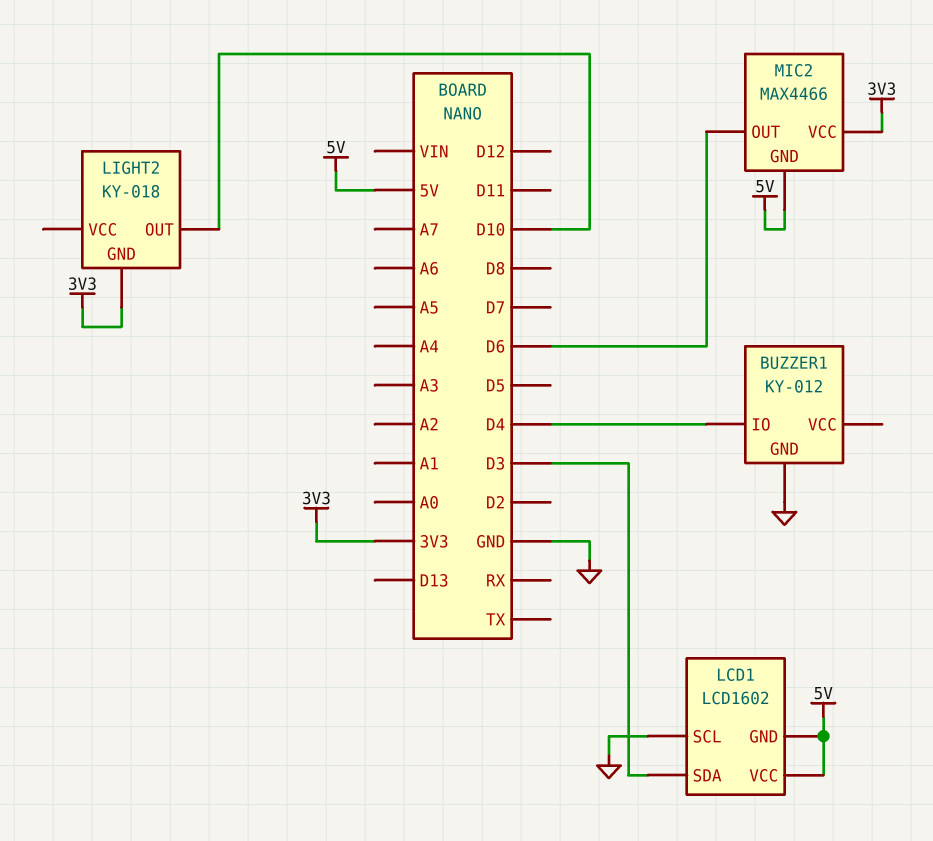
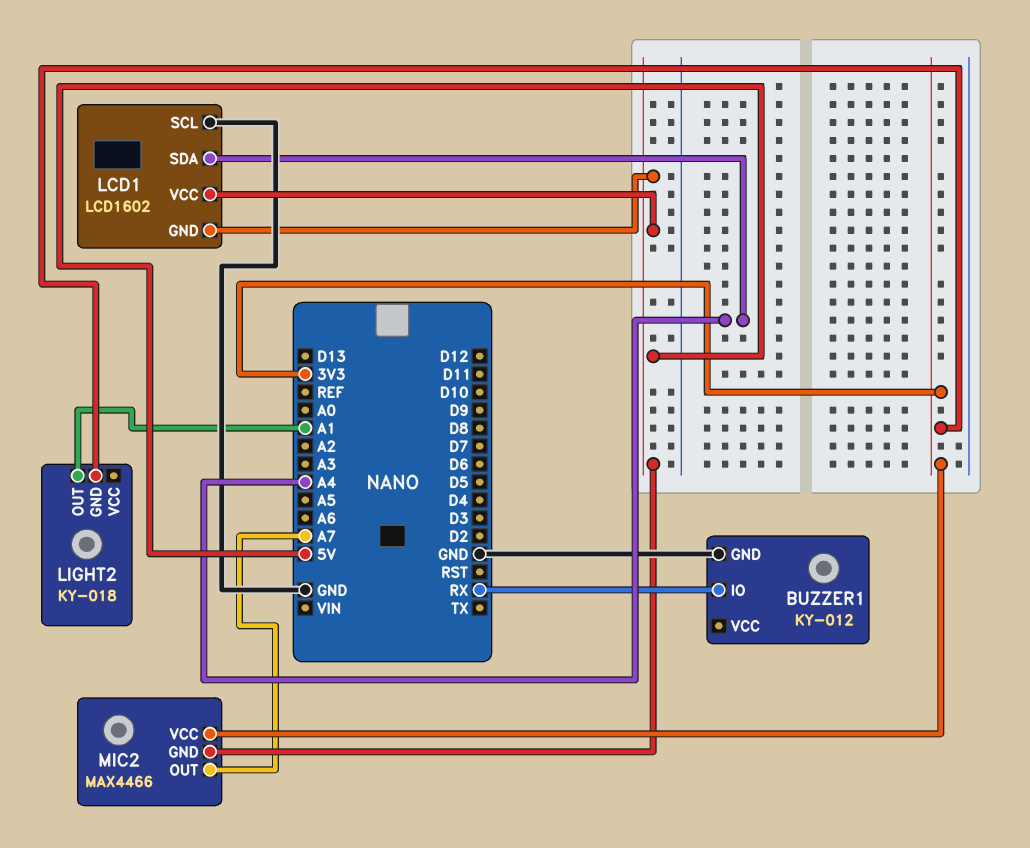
BUZZER1 pin IO: D4 -> RX
LCD1 pin SDA: D3 -> A4
LIGHT2 pin OUT: D10 -> A1
MIC2 pin OUT: D6 -> A7

